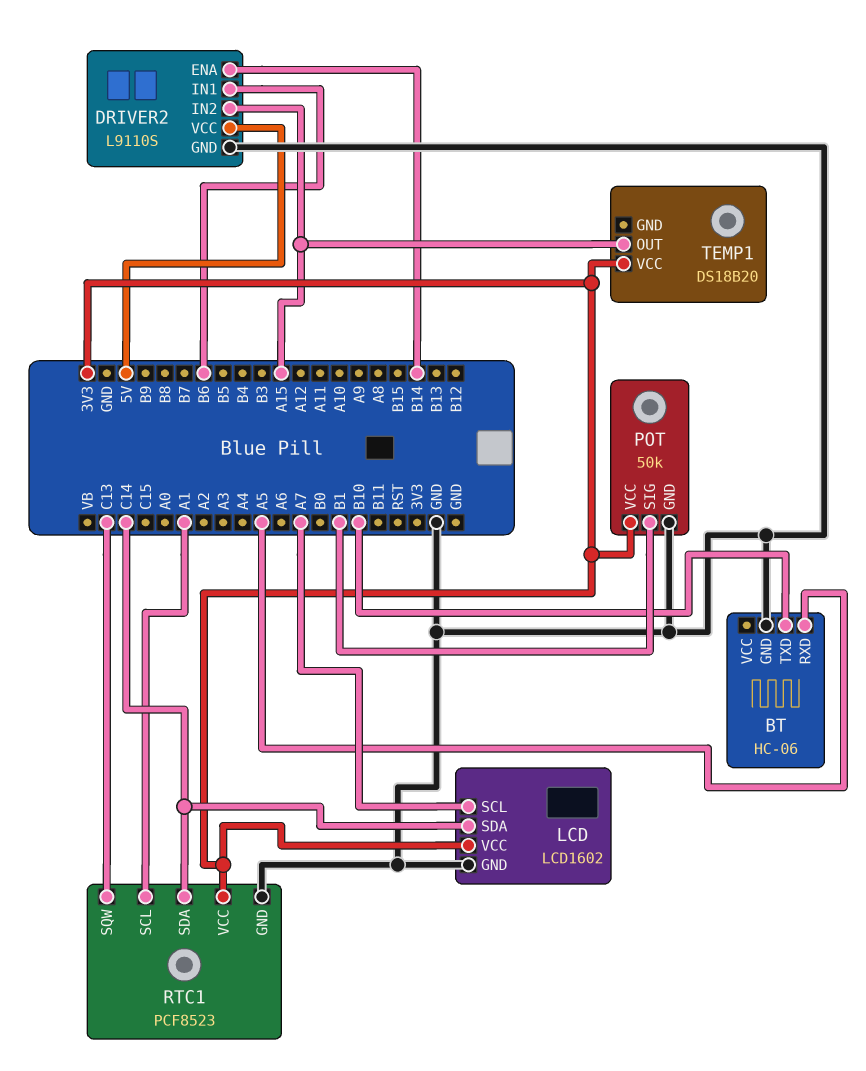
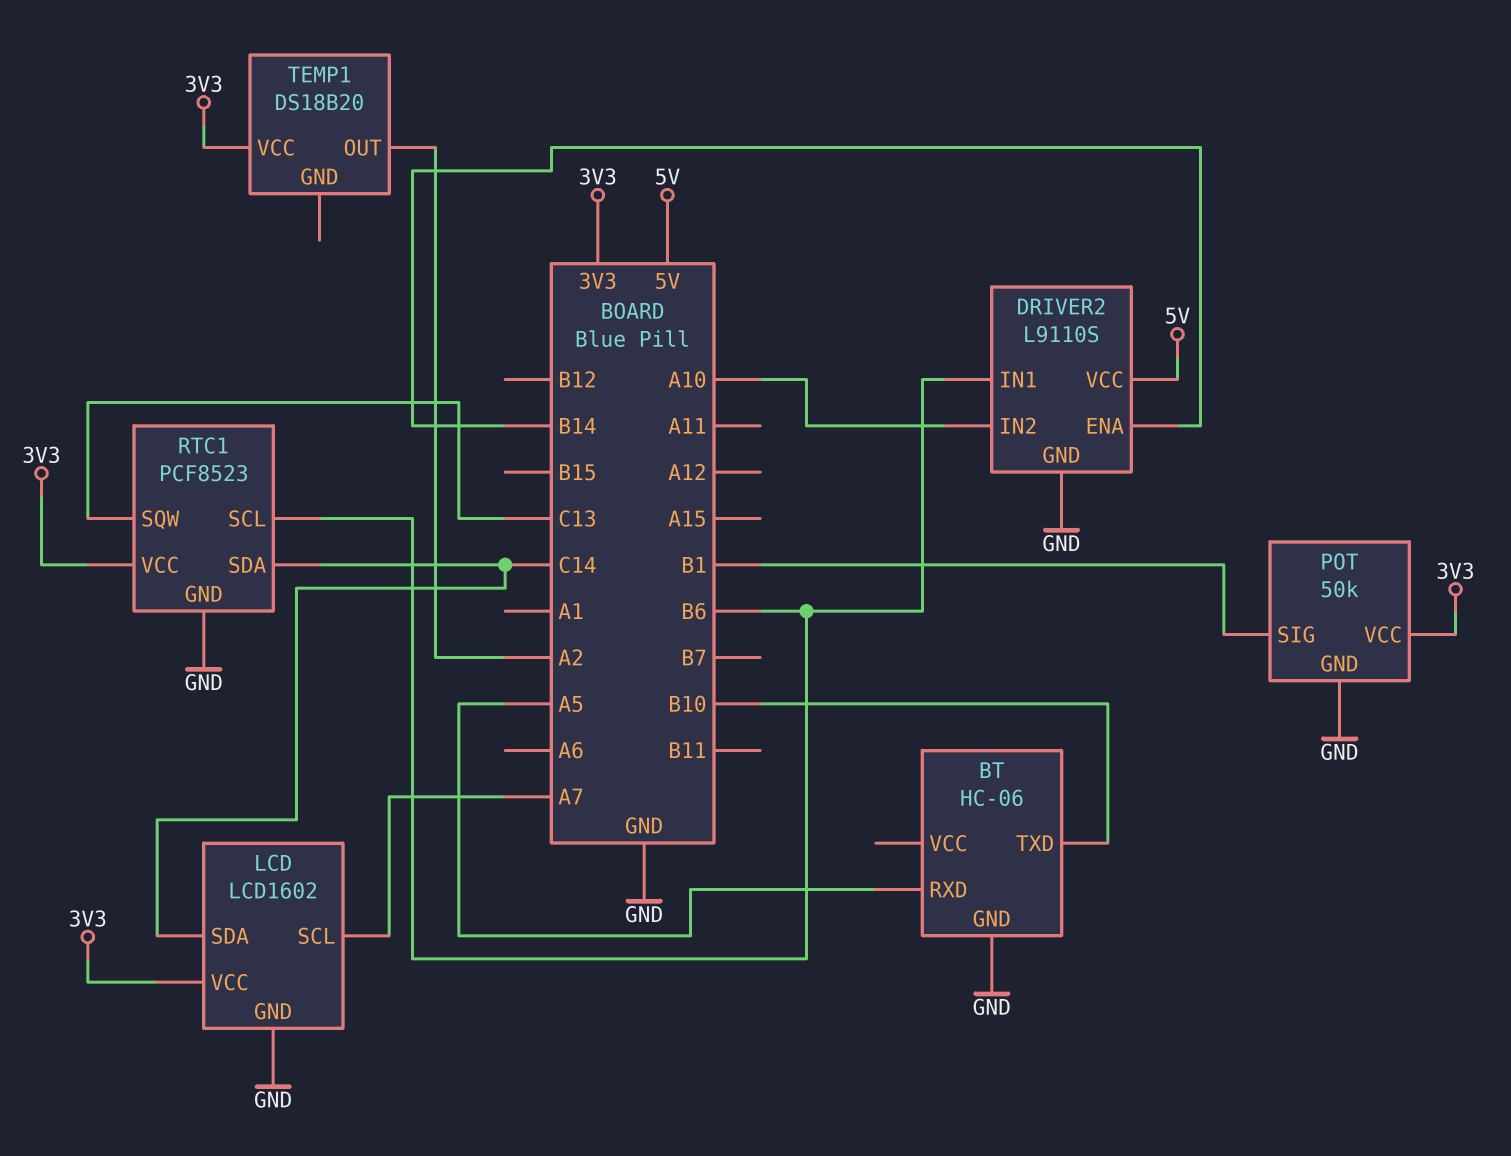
DRIVER2 pin IN2: A15 -> A10
RTC1 pin SCL: A1 -> B6
TEMP1 pin OUT: A15 -> A2

